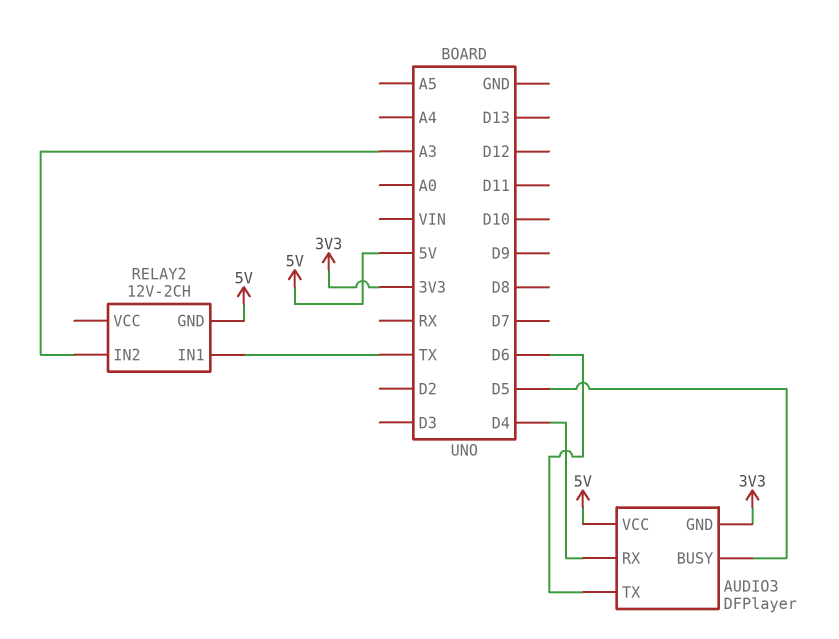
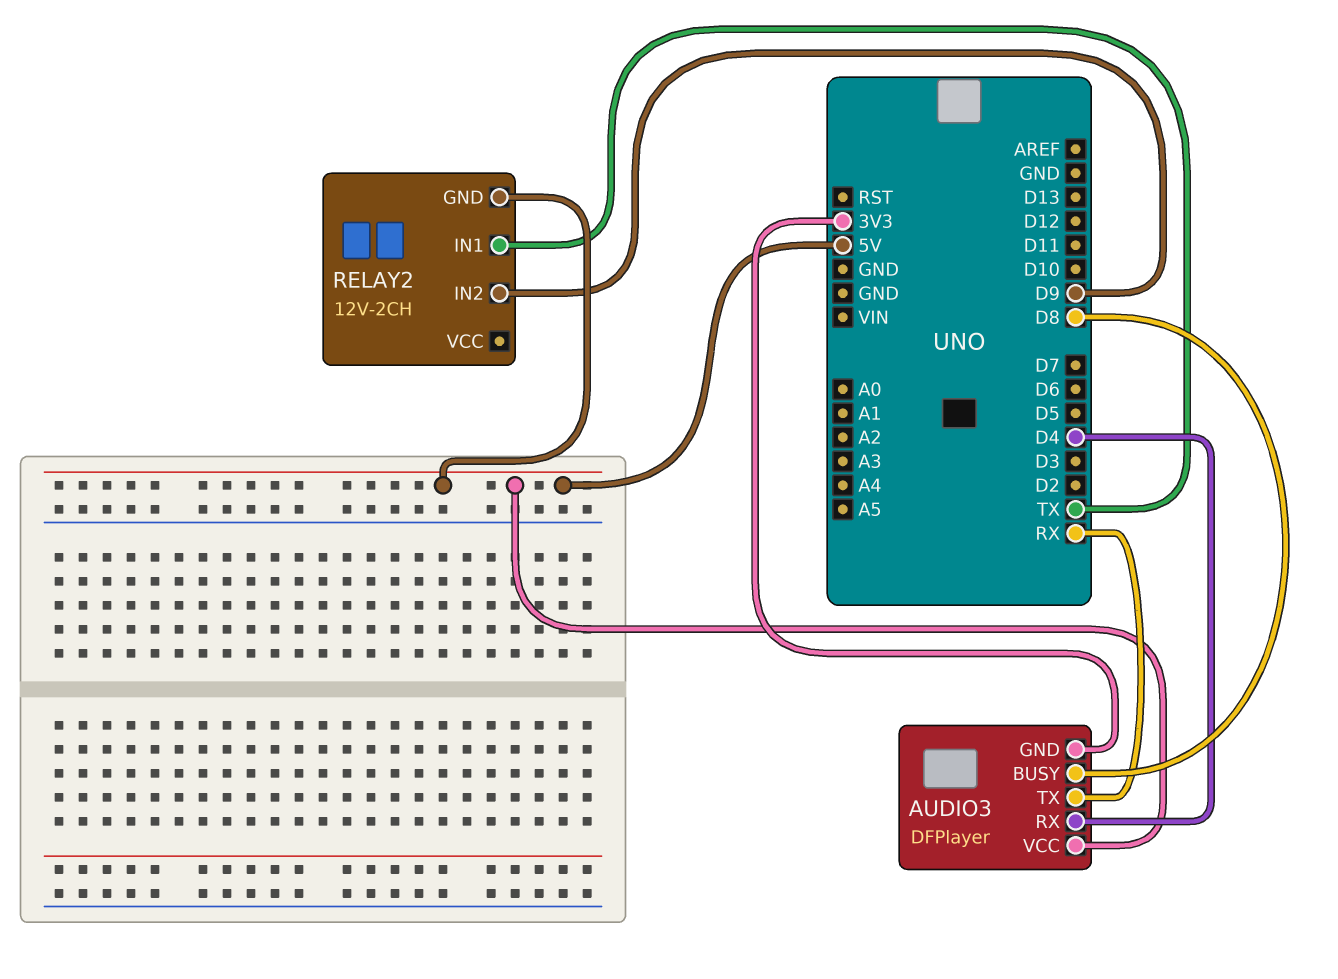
AUDIO3 pin BUSY: D5 -> D8
AUDIO3 pin TX: D6 -> RX
RELAY2 pin IN2: A3 -> D9

